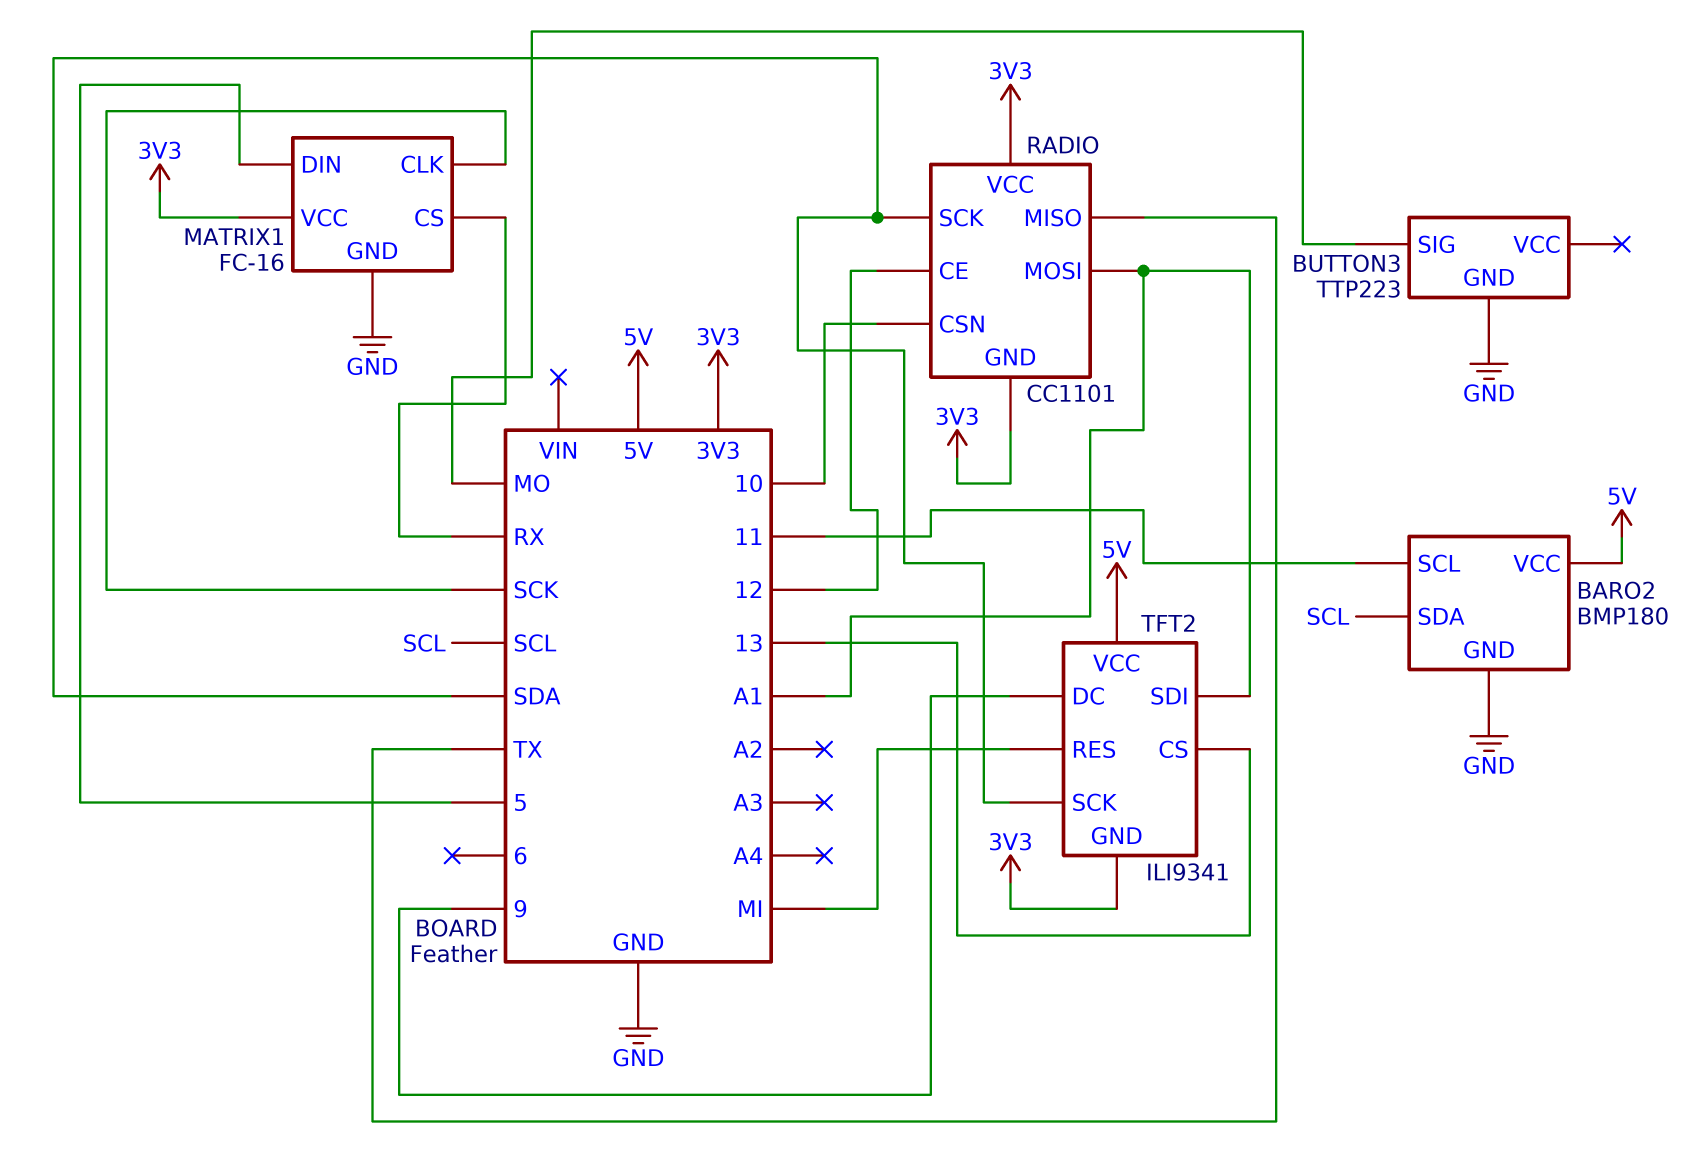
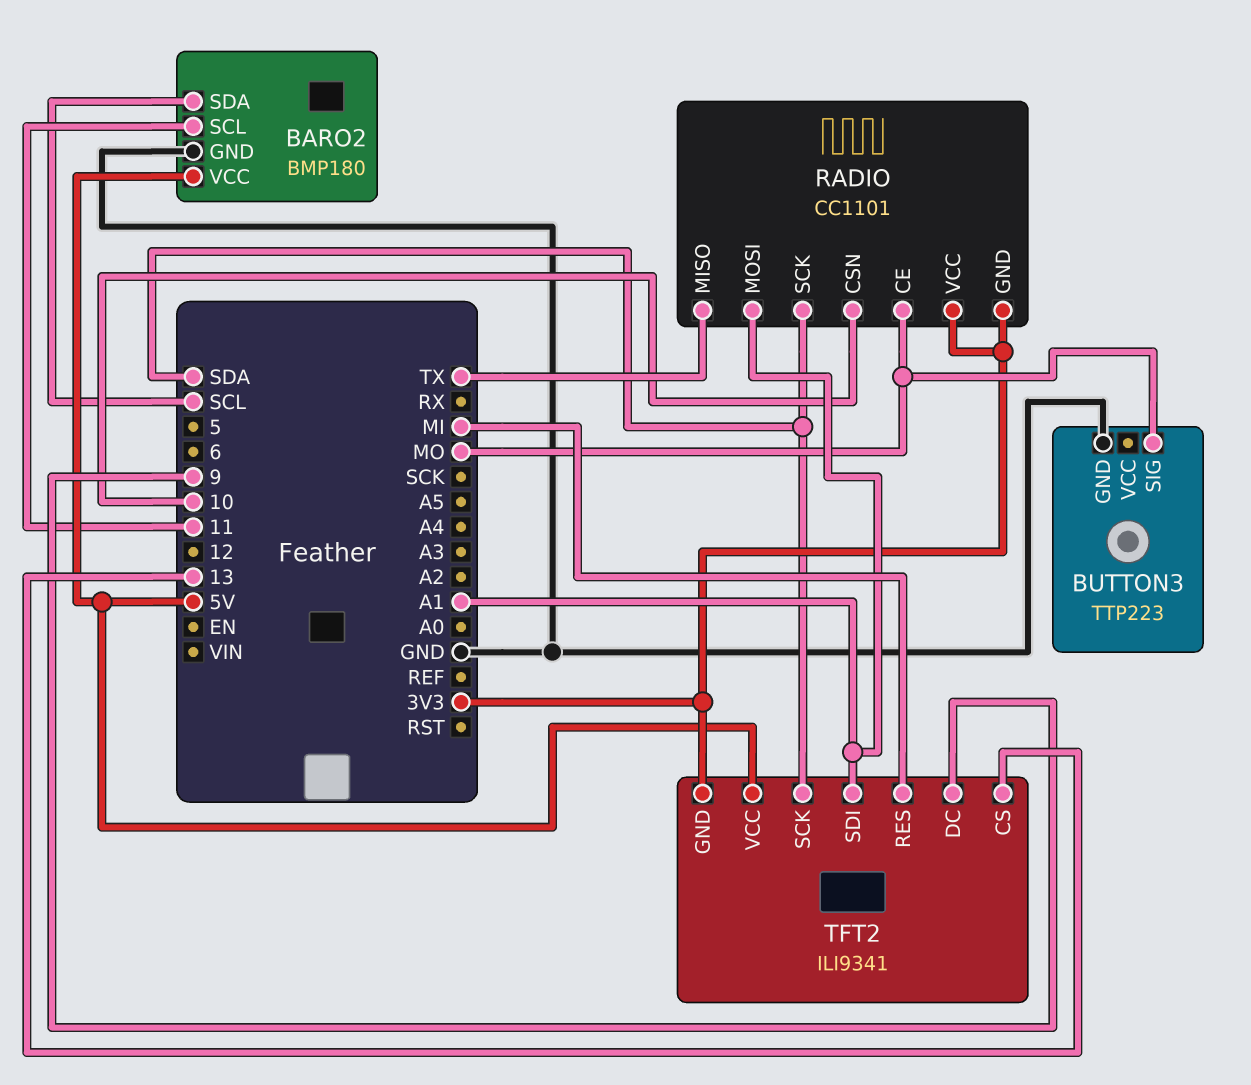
MATRIX1: FC-16 -> none
MATRIX1 pin CLK: SCK -> none
MATRIX1 pin CS: RX -> none
MATRIX1 pin DIN: 5 -> none
MATRIX1 pin GND: GND -> none
MATRIX1 pin VCC: 3V3 -> none
RADIO pin CE: 12 -> MO

